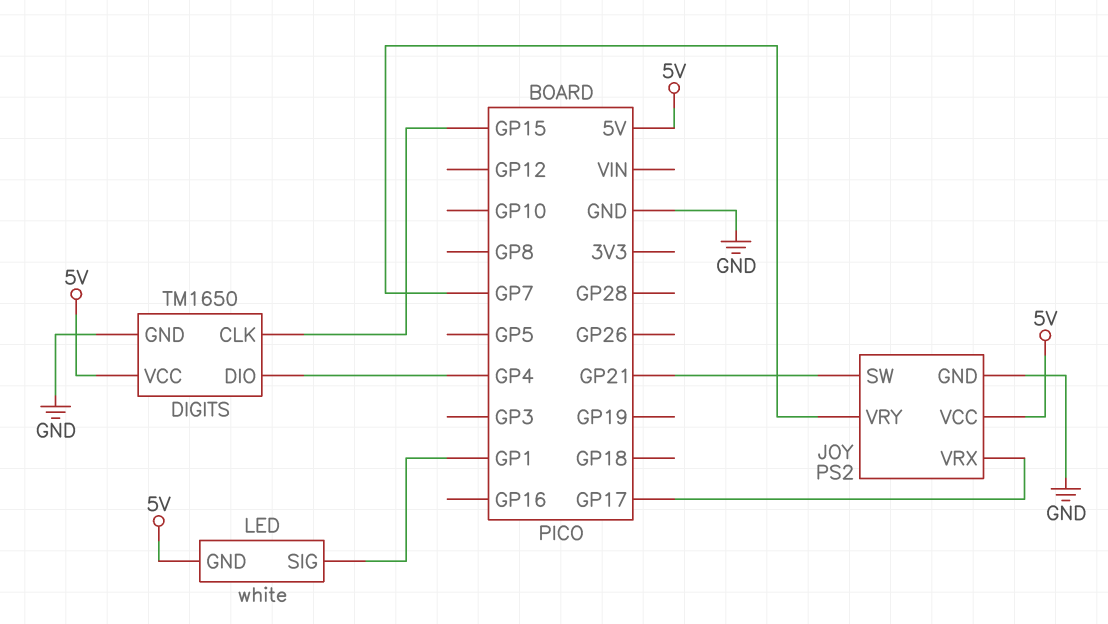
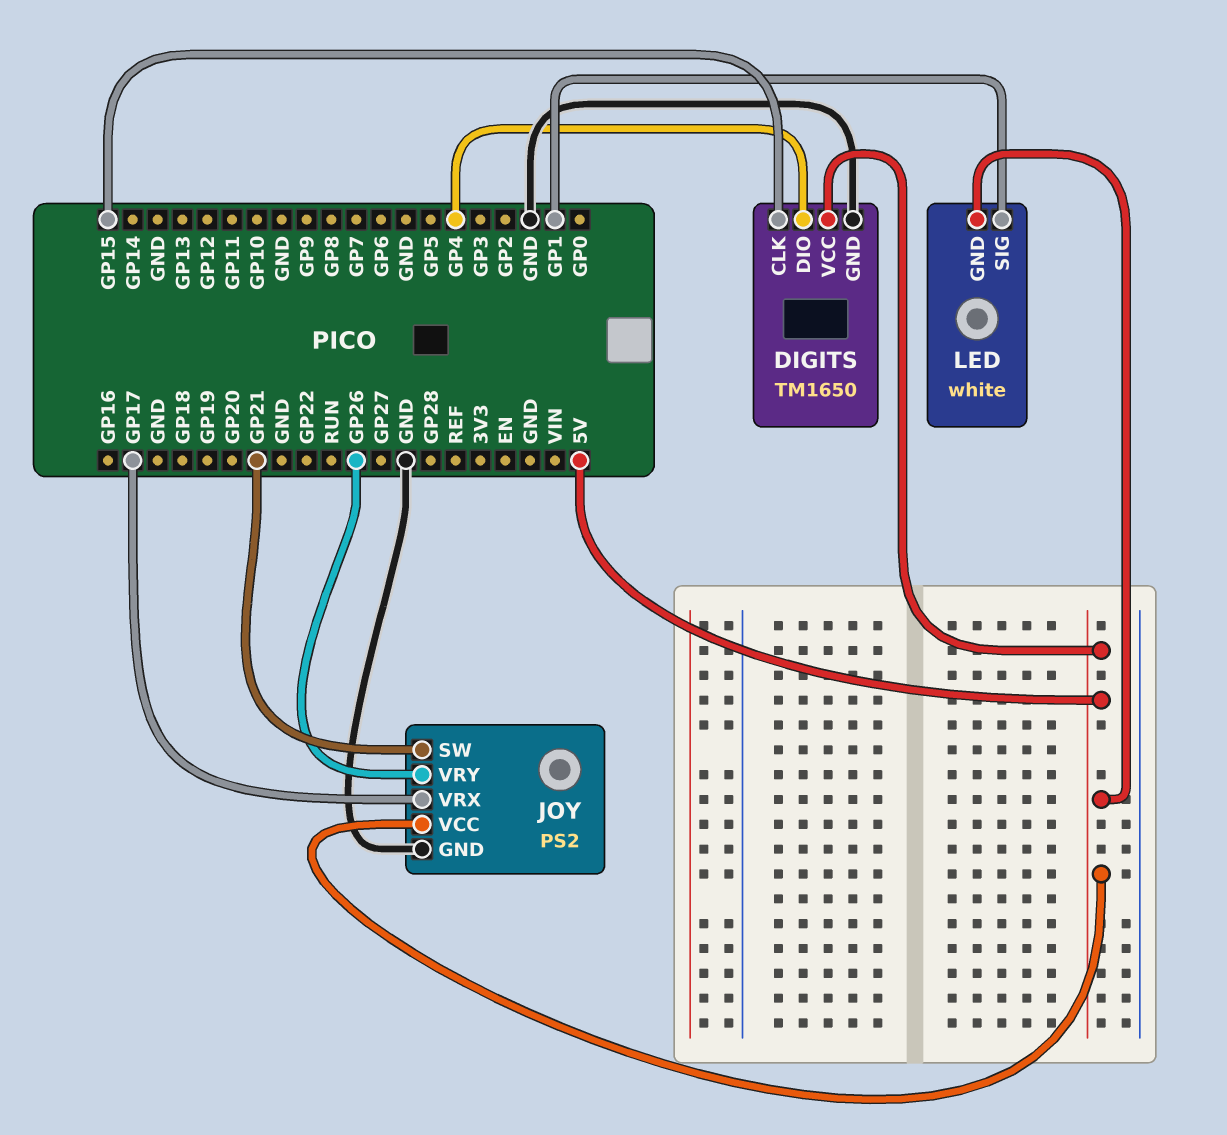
JOY pin VRY: GP7 -> GP26

